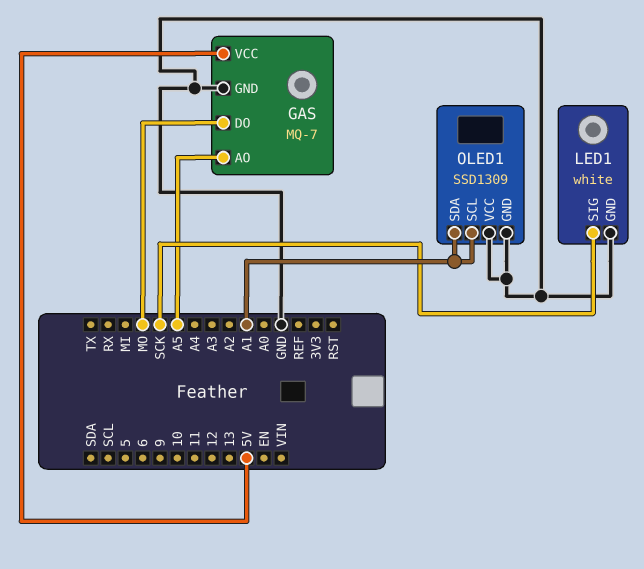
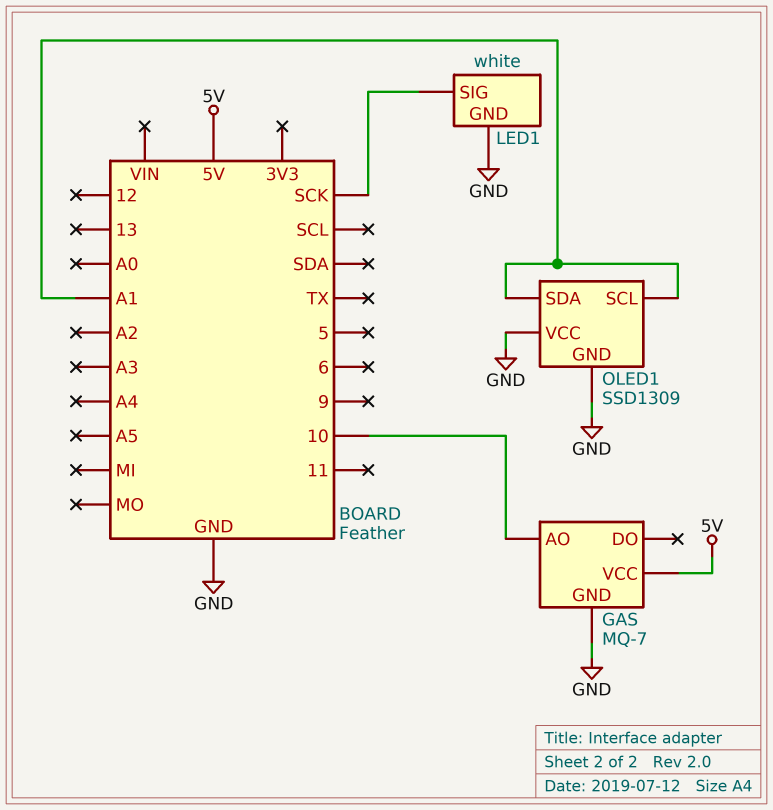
GAS pin AO: A5 -> 10
GAS pin DO: MO -> none

